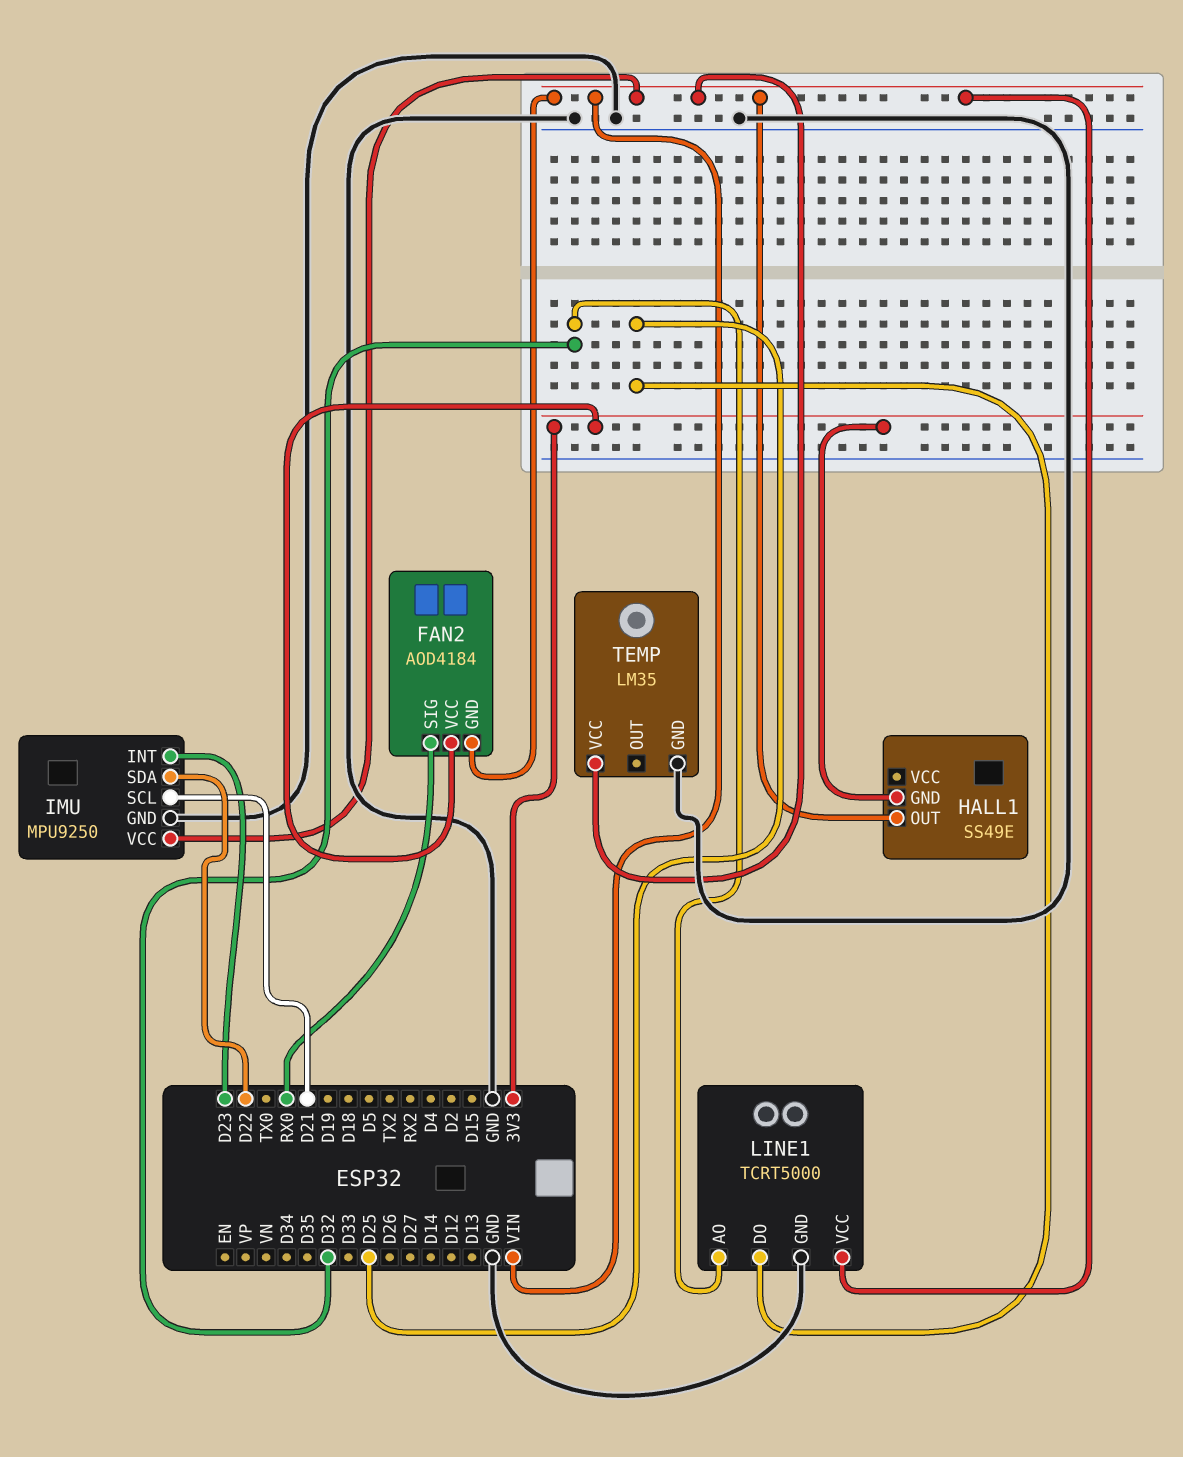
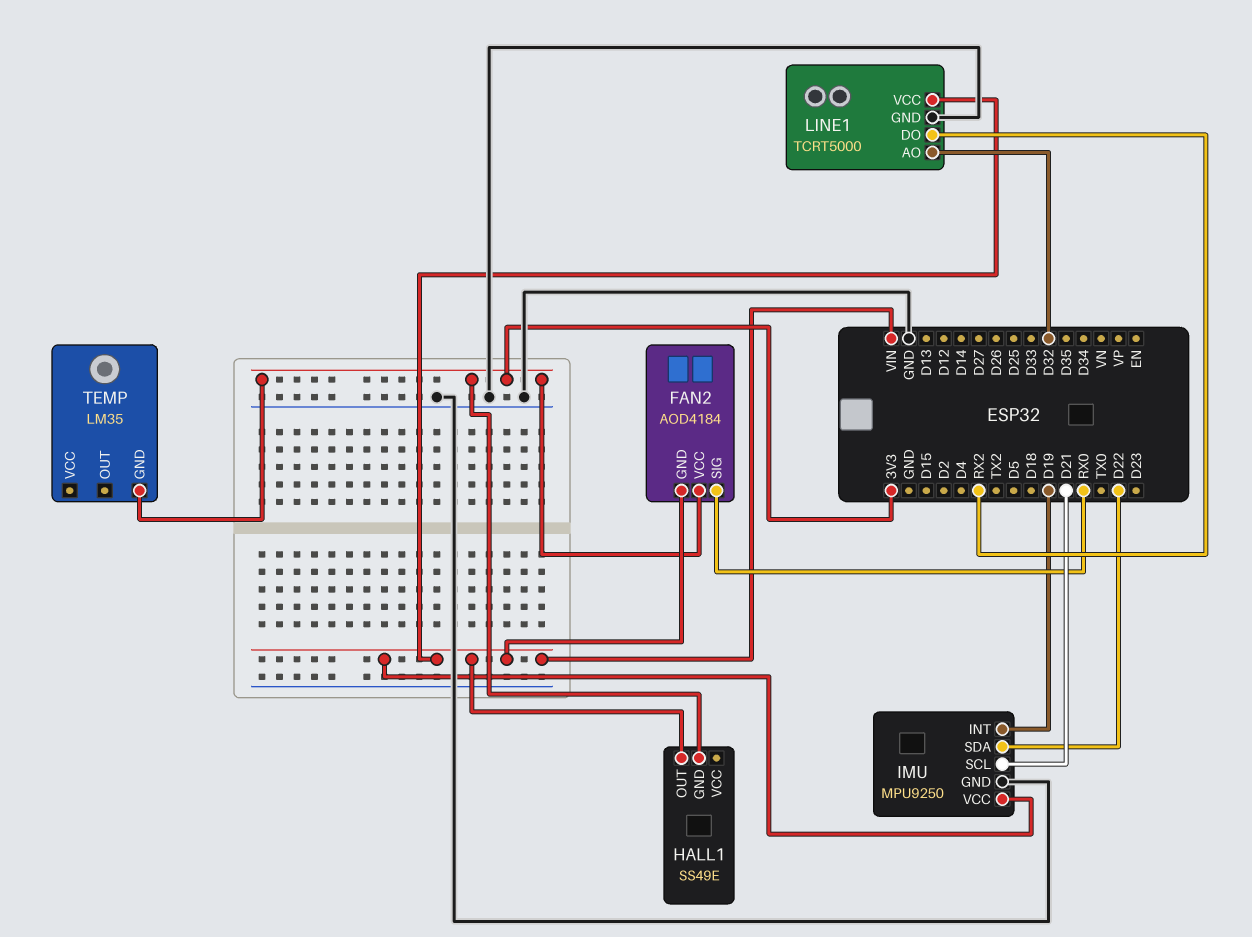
IMU pin INT: D23 -> D19
LINE1 pin DO: D25 -> RX2
TEMP pin GND: GND -> 3V3
TEMP pin VCC: VIN -> none

